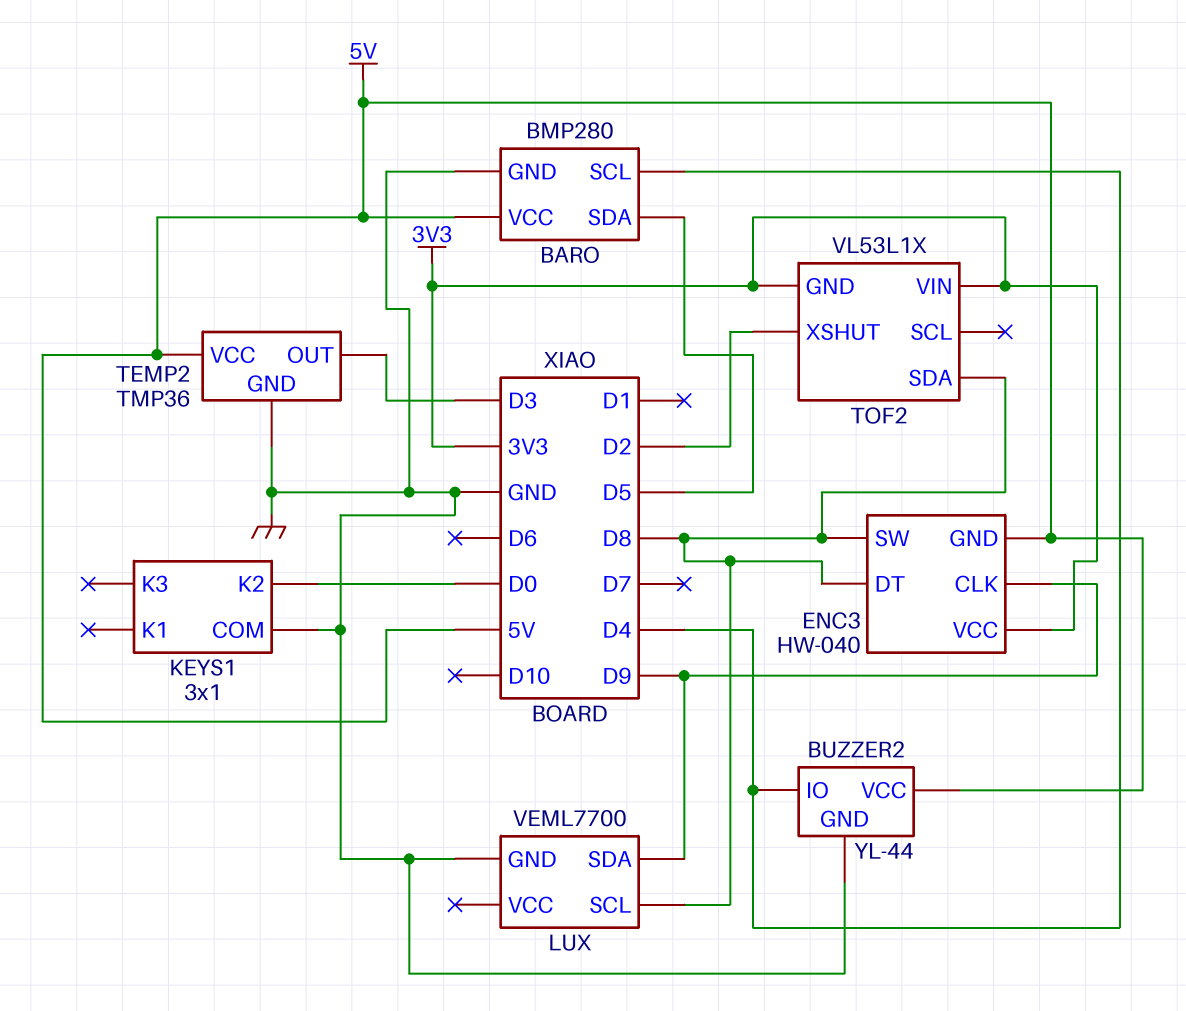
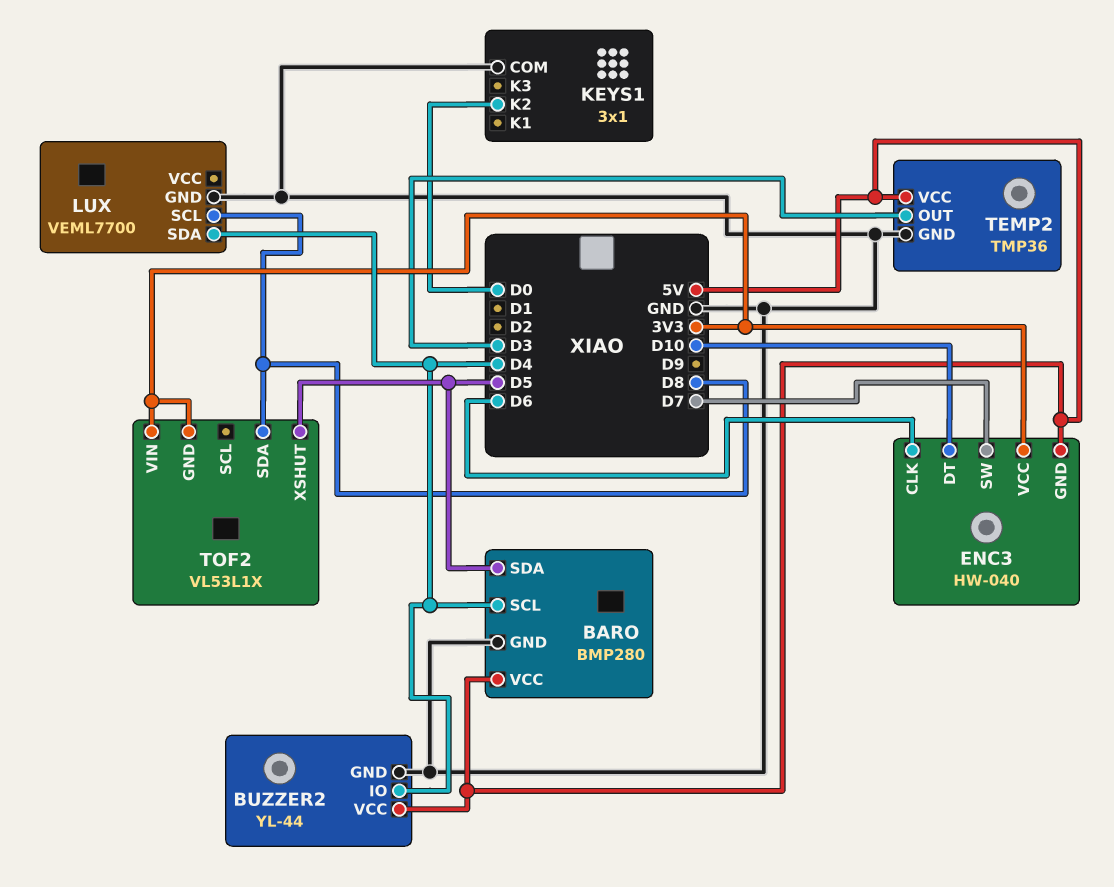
ENC3 pin CLK: D9 -> D6
ENC3 pin DT: D8 -> D10
ENC3 pin SW: D8 -> D7
LUX pin SDA: D9 -> D4
TOF2 pin XSHUT: D2 -> D5

